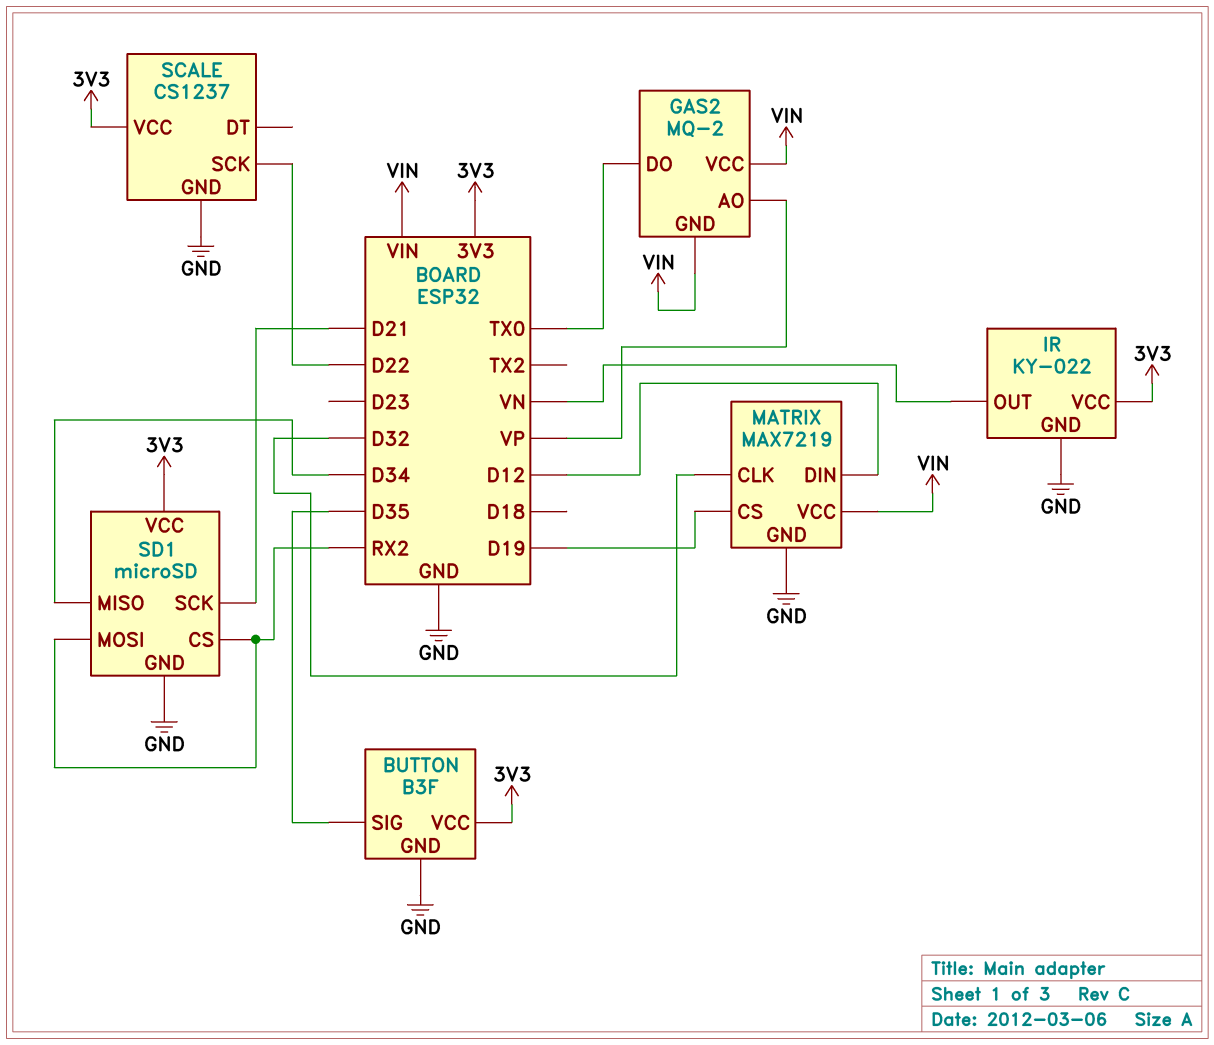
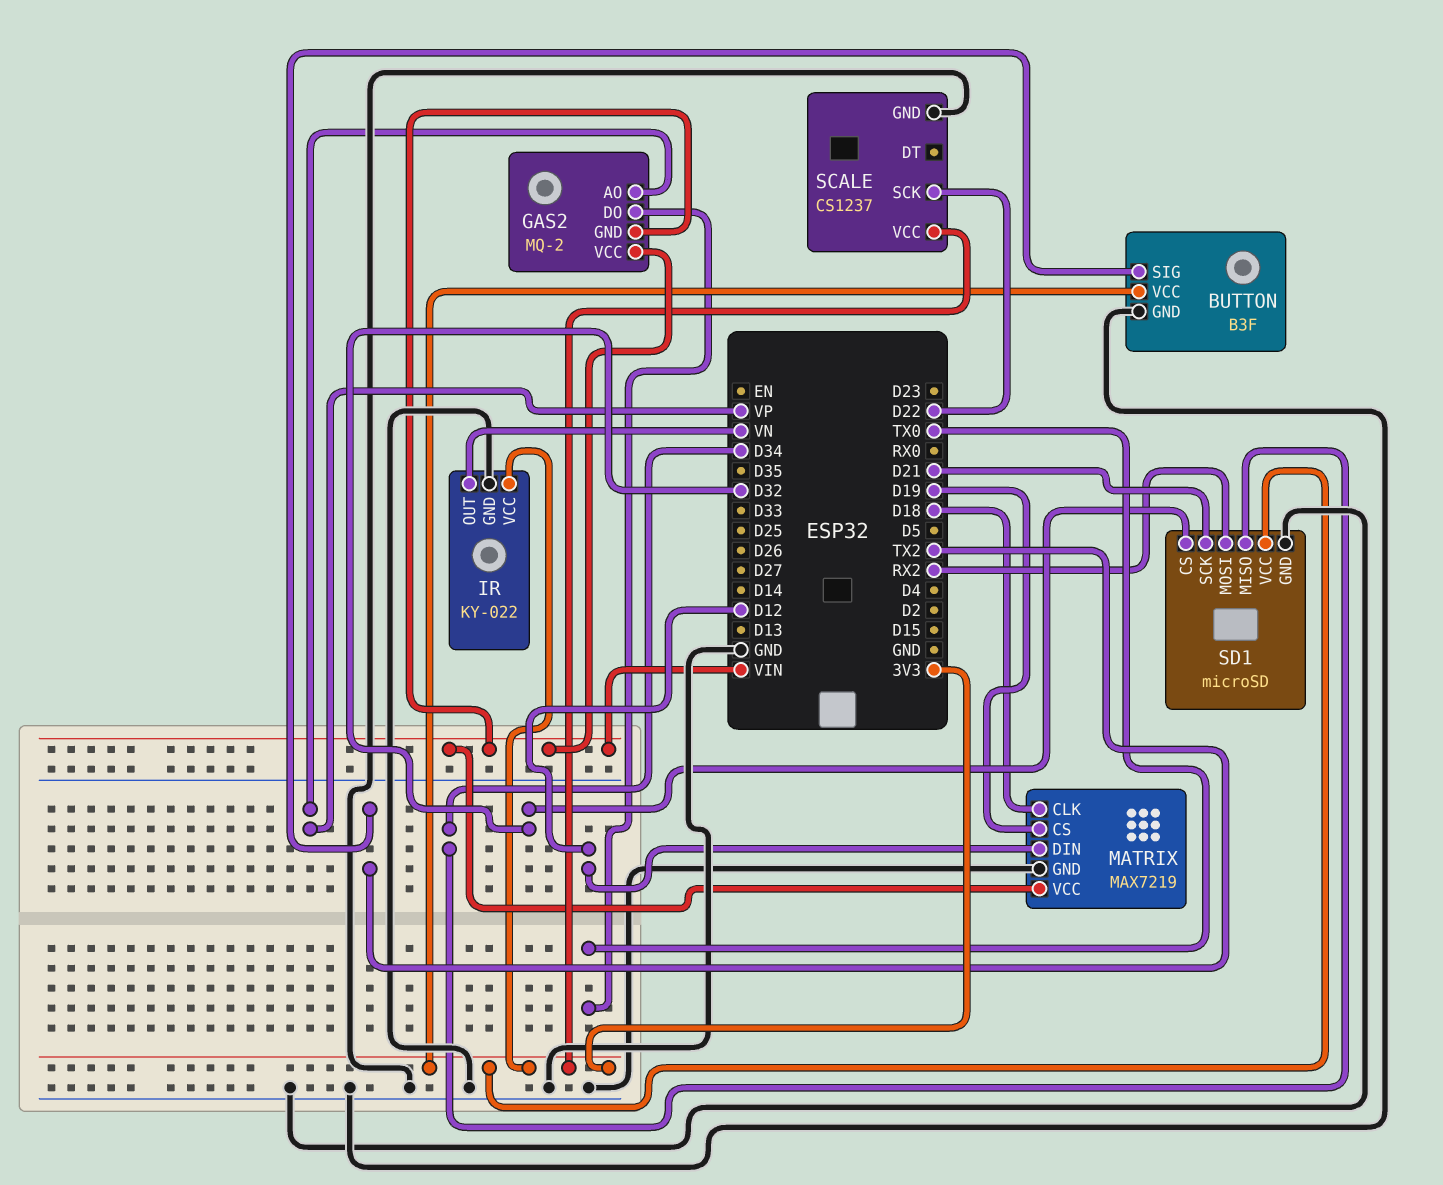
BUTTON pin SIG: D35 -> TX2
MATRIX pin CLK: D32 -> D18
SD1 pin CS: RX2 -> D32

